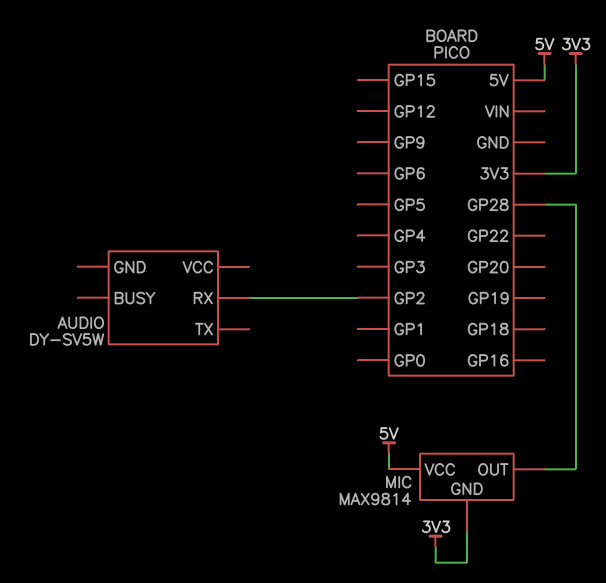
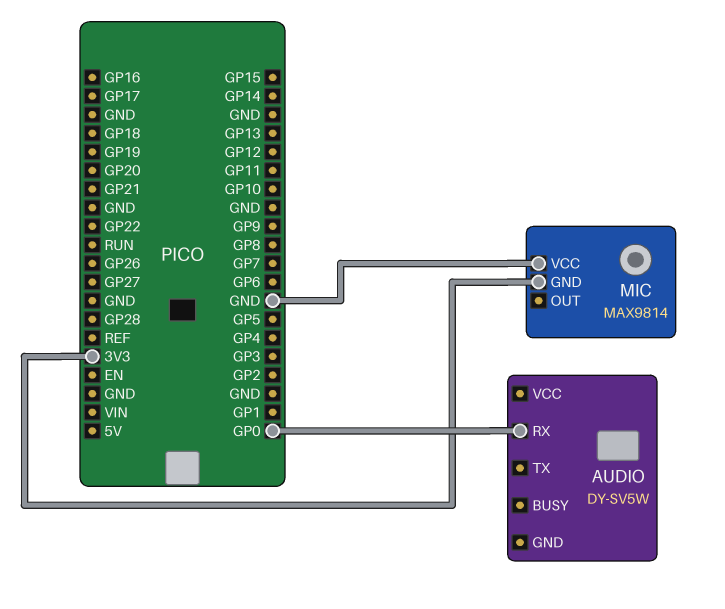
AUDIO pin RX: GP2 -> GP0
MIC pin OUT: GP28 -> none
MIC pin VCC: 5V -> GND

